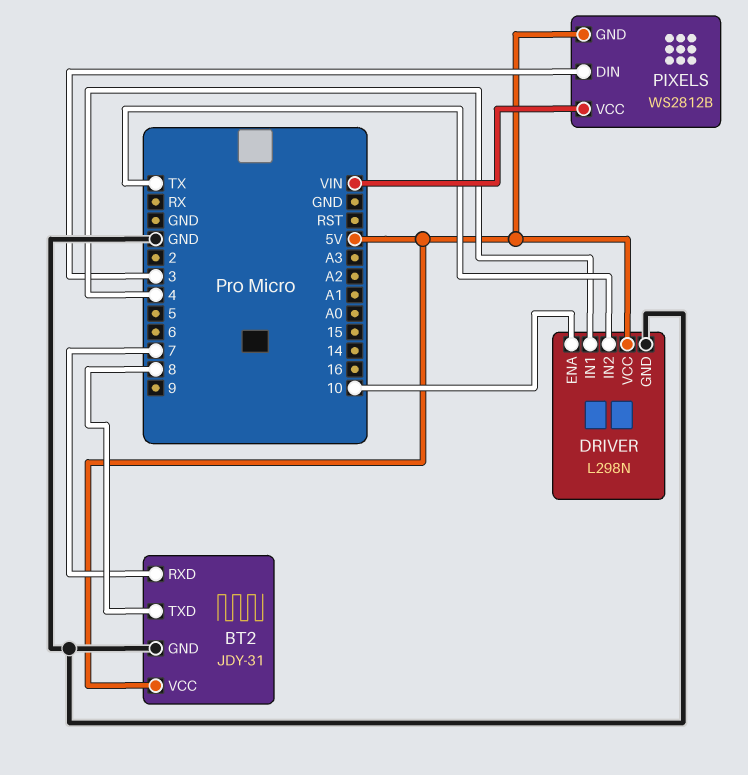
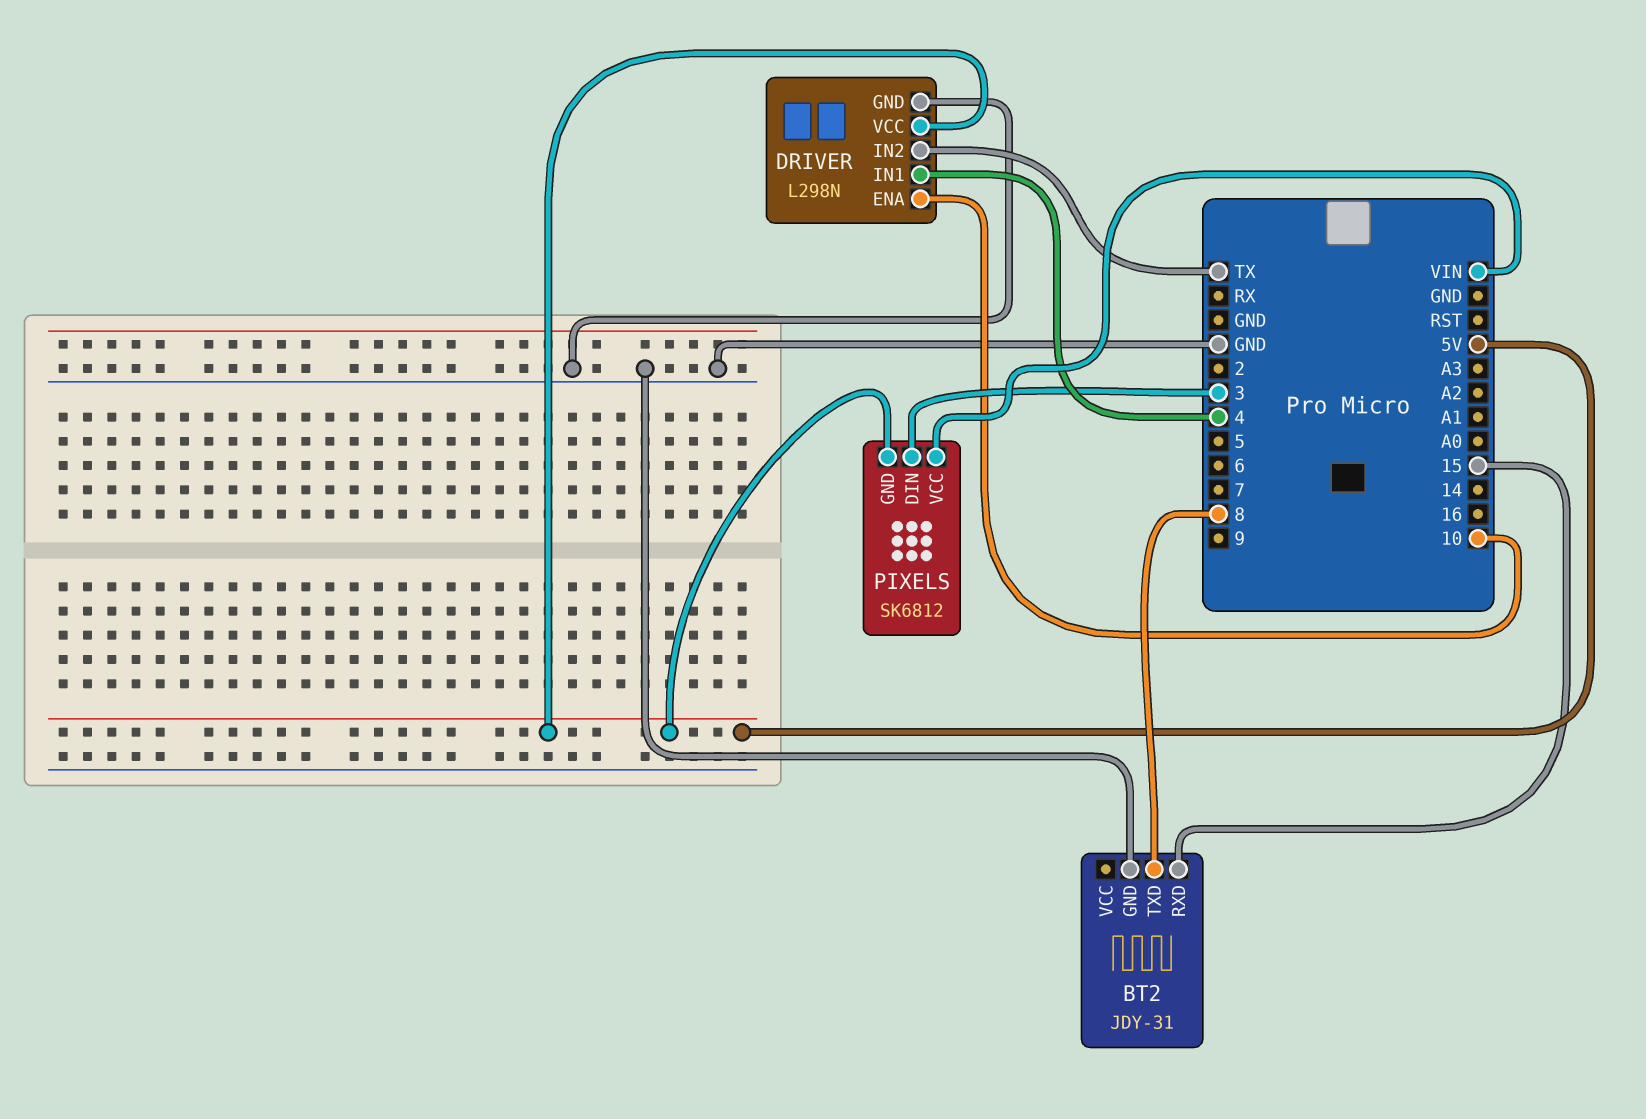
BT2 pin RXD: 7 -> 15
BT2 pin VCC: 5V -> none
PIXELS: WS2812B -> SK6812

